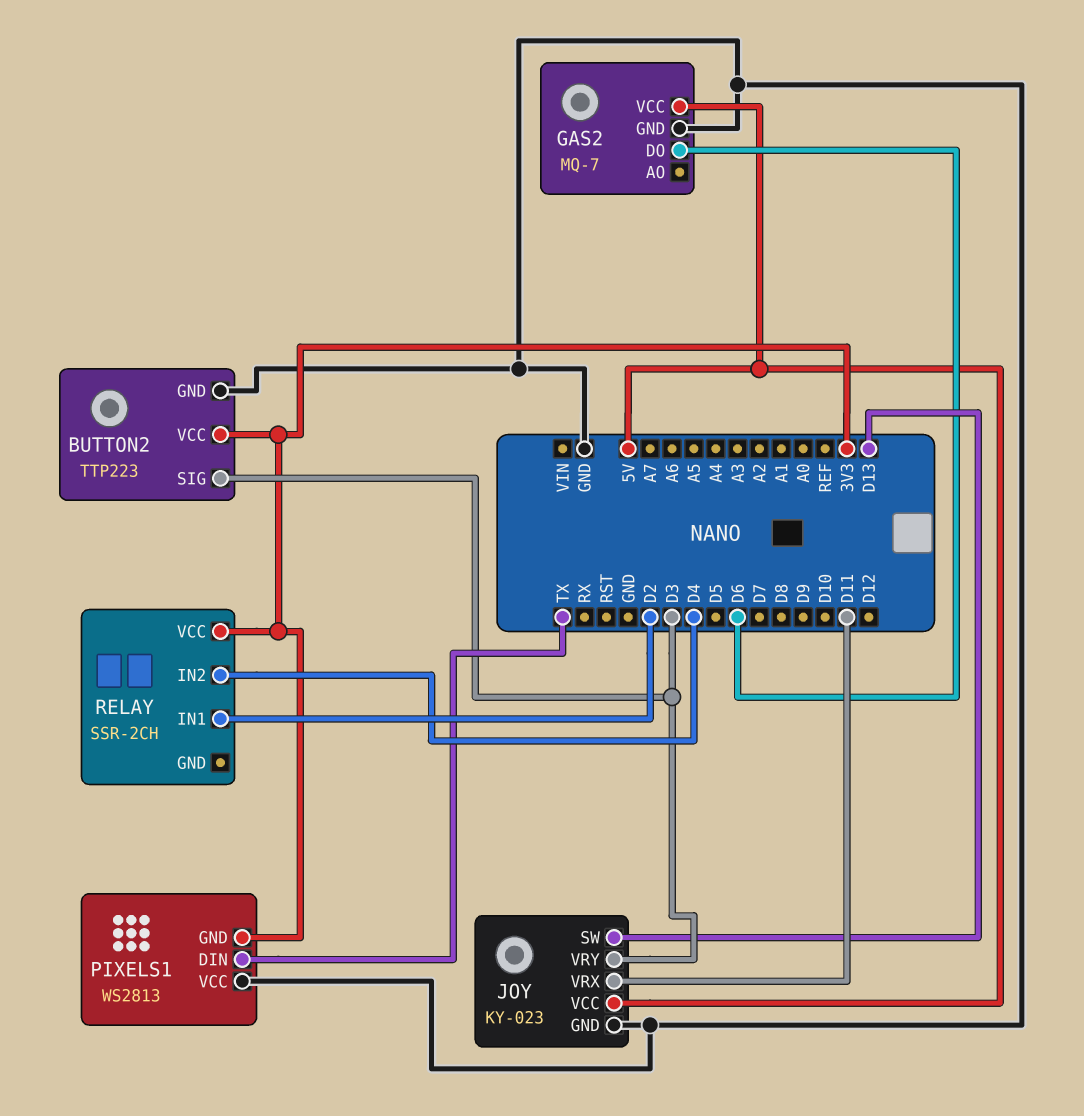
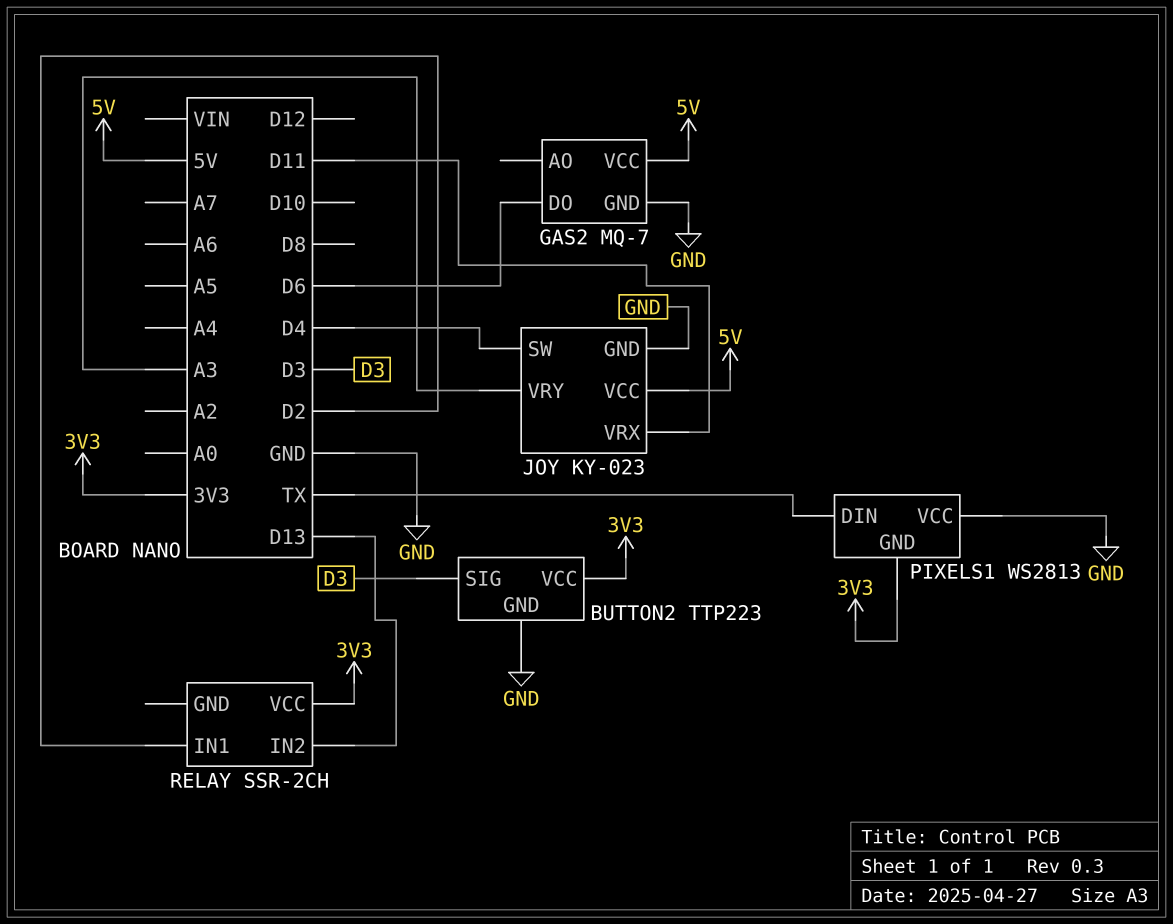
JOY pin SW: D13 -> D4
JOY pin VRY: D3 -> A3
RELAY pin IN2: D4 -> D13

